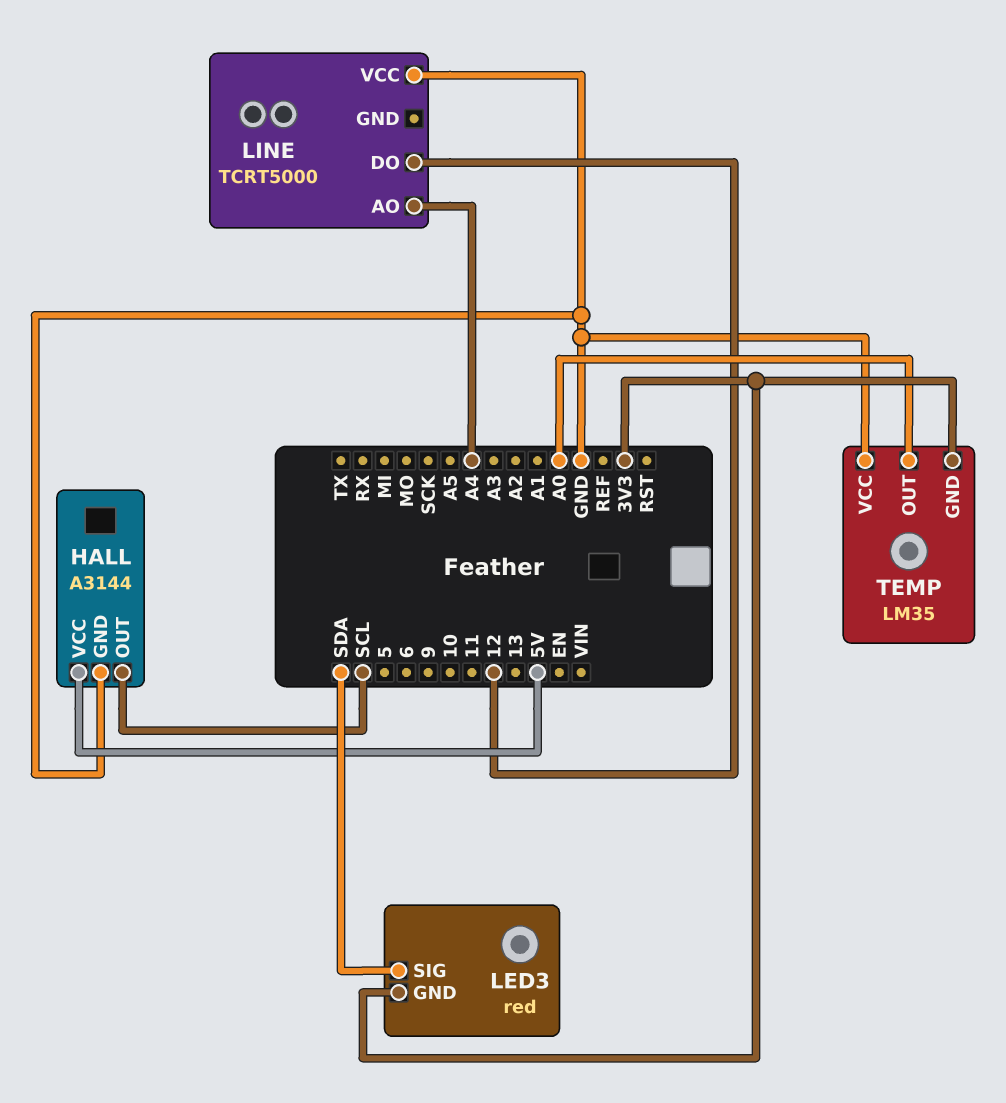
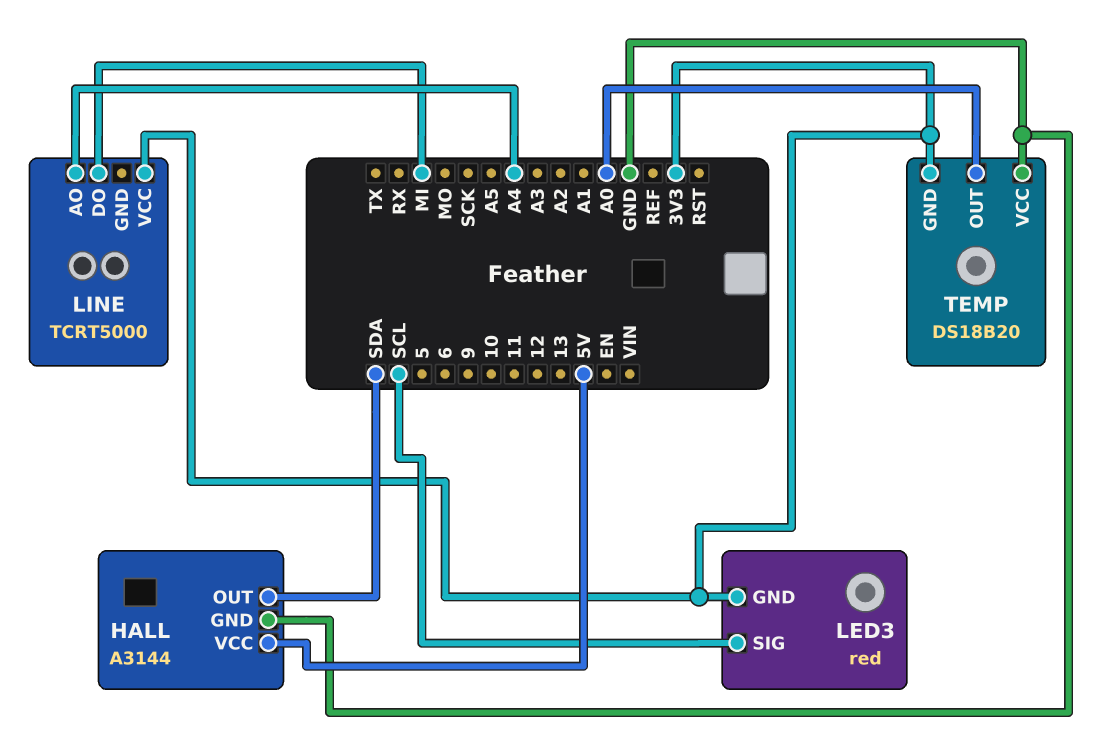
HALL pin OUT: SCL -> SDA
LED3 pin SIG: SDA -> SCL
LINE pin DO: 12 -> MI
LINE pin VCC: GND -> 3V3
TEMP: LM35 -> DS18B20

